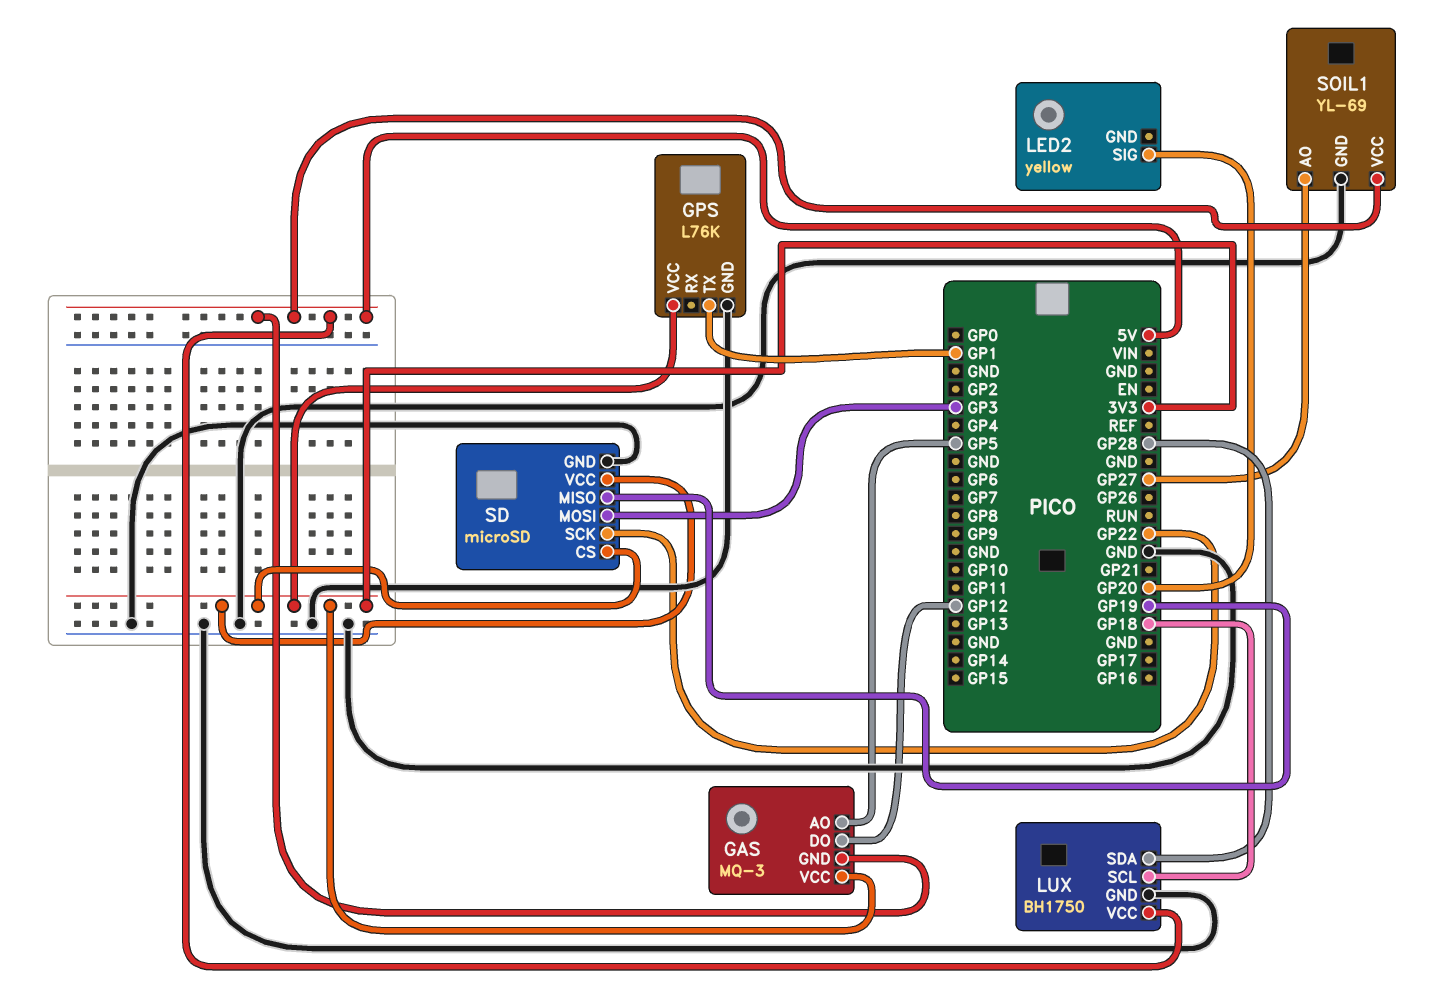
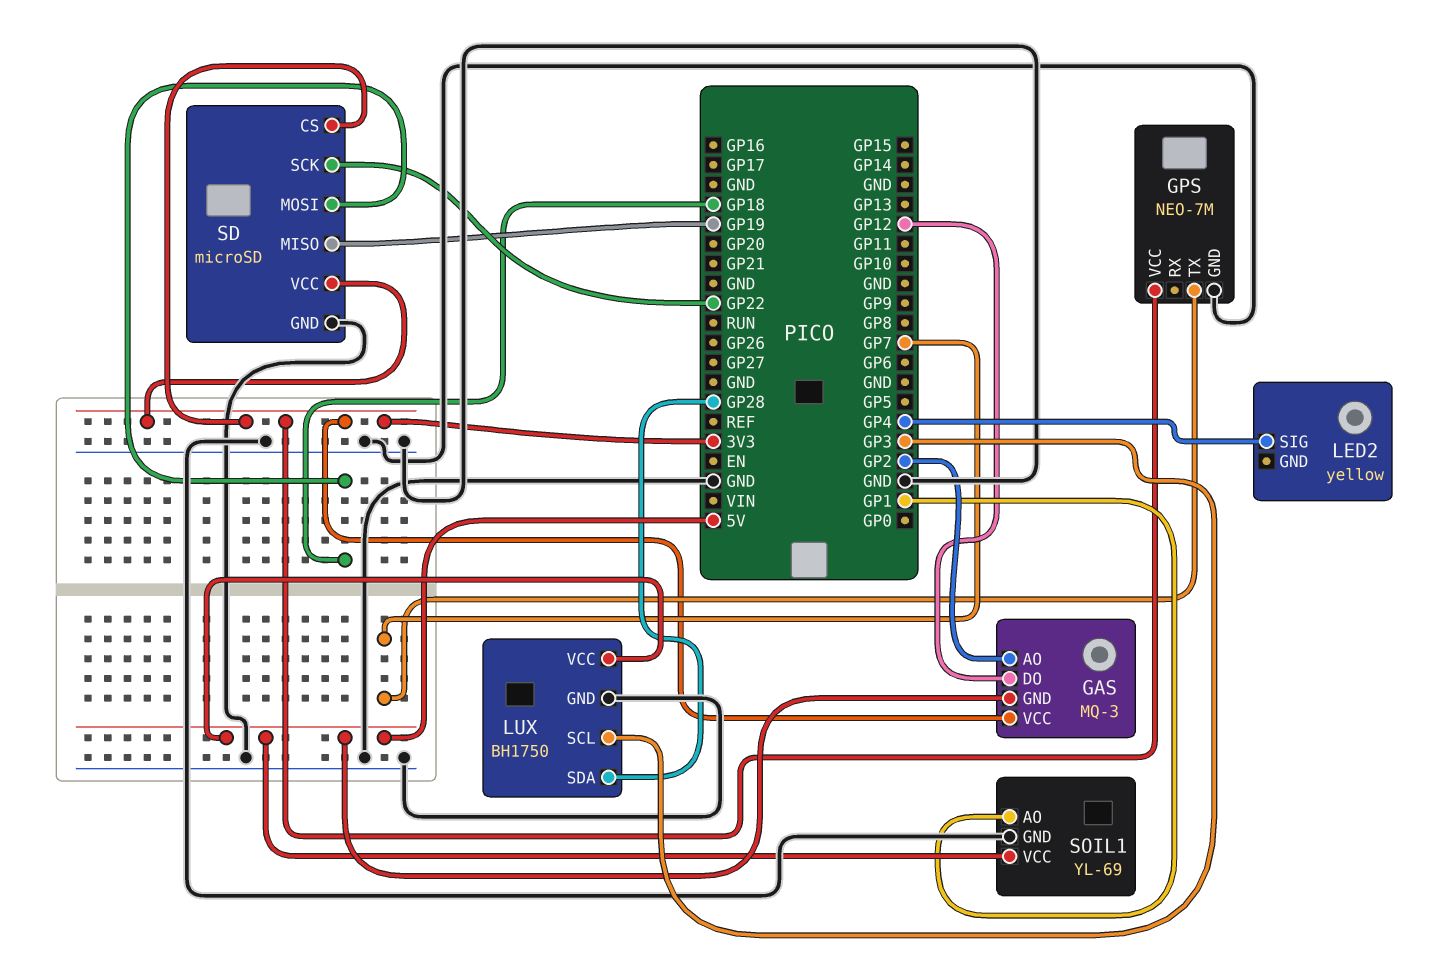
GAS pin AO: GP5 -> GP2
GPS: L76K -> NEO-7M
GPS pin TX: GP1 -> GP7
LED2 pin SIG: GP20 -> GP4
LUX pin SCL: GP18 -> GP3
SD pin MOSI: GP3 -> GP18
SOIL1 pin AO: GP27 -> GP1

